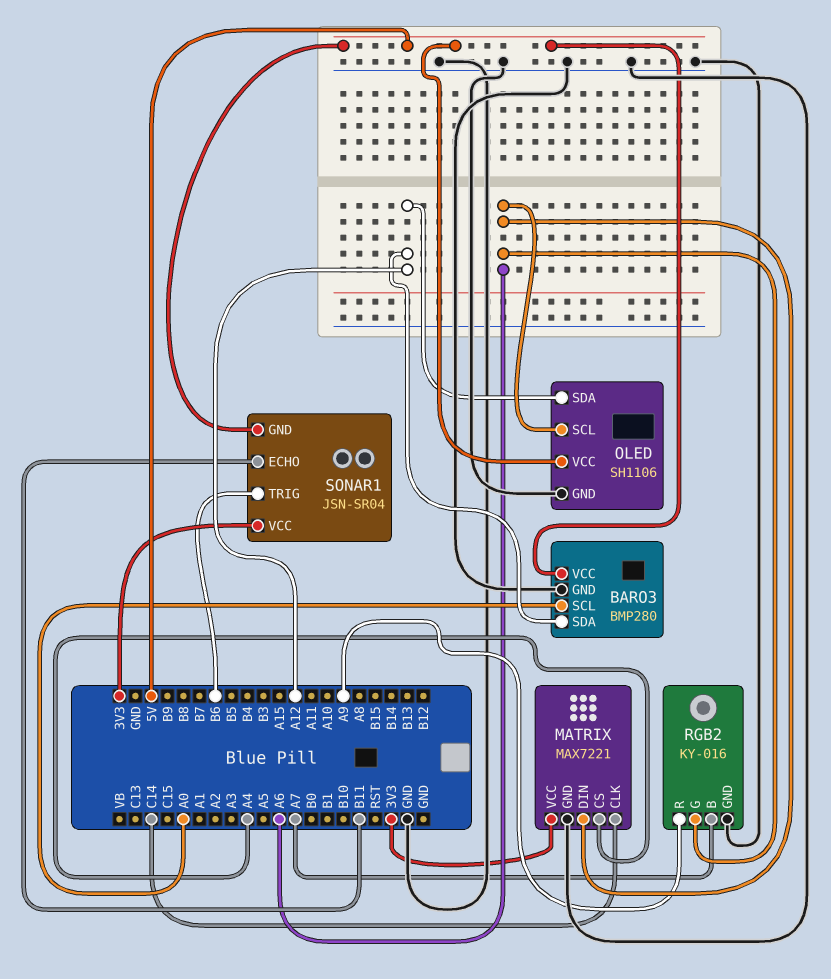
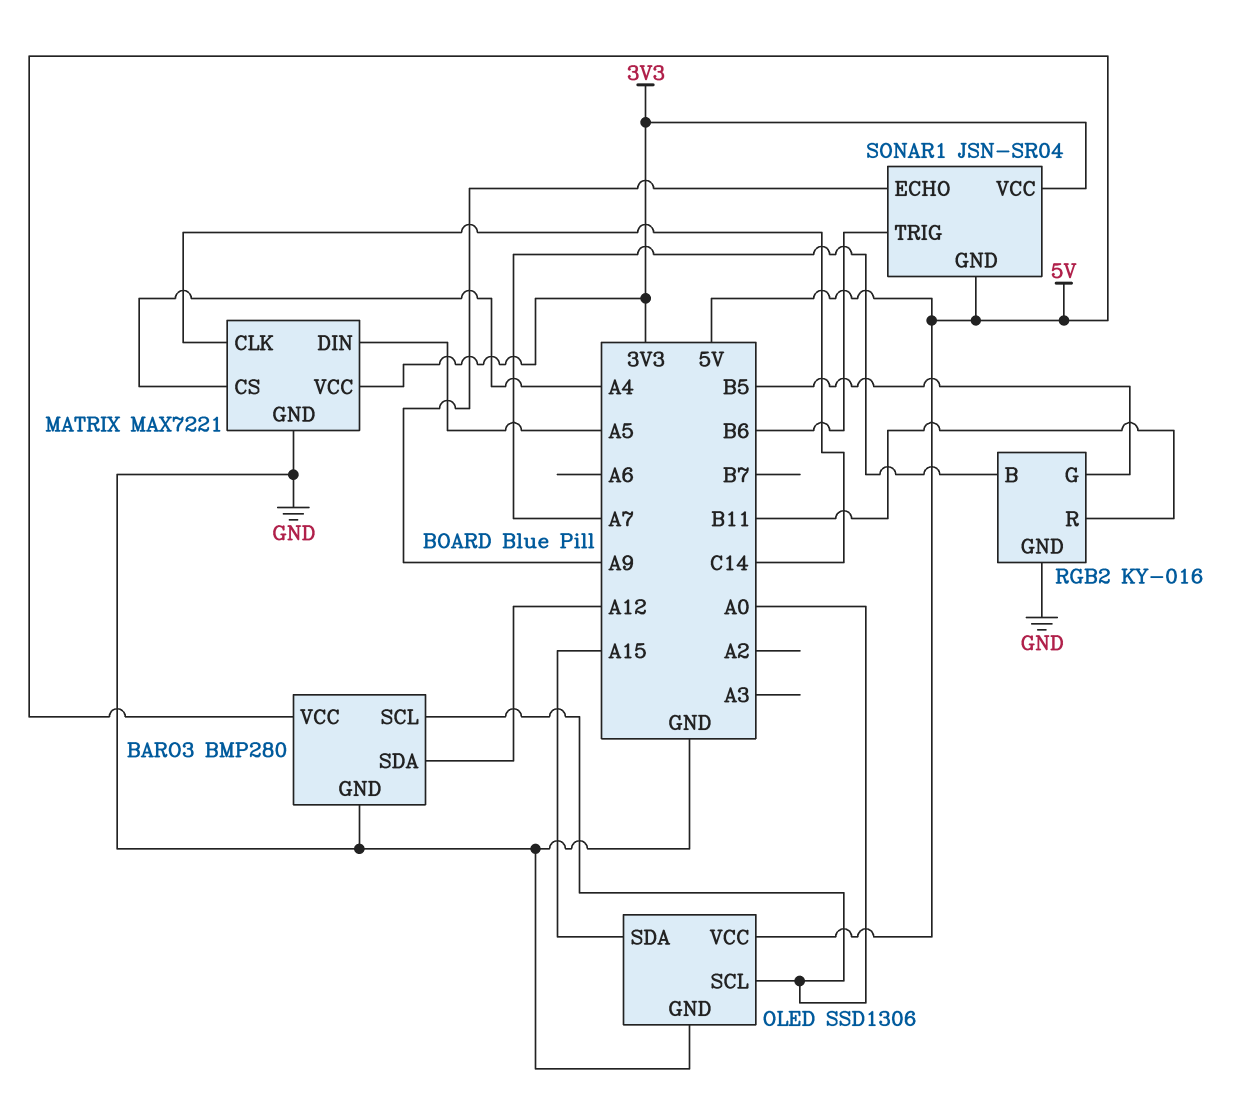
MATRIX pin DIN: A6 -> A5
OLED: SH1106 -> SSD1306
OLED pin SCL: A6 -> A0
OLED pin SDA: A12 -> A15
RGB2 pin G: A6 -> B5
RGB2 pin R: A9 -> B11
SONAR1 pin ECHO: B11 -> A9

